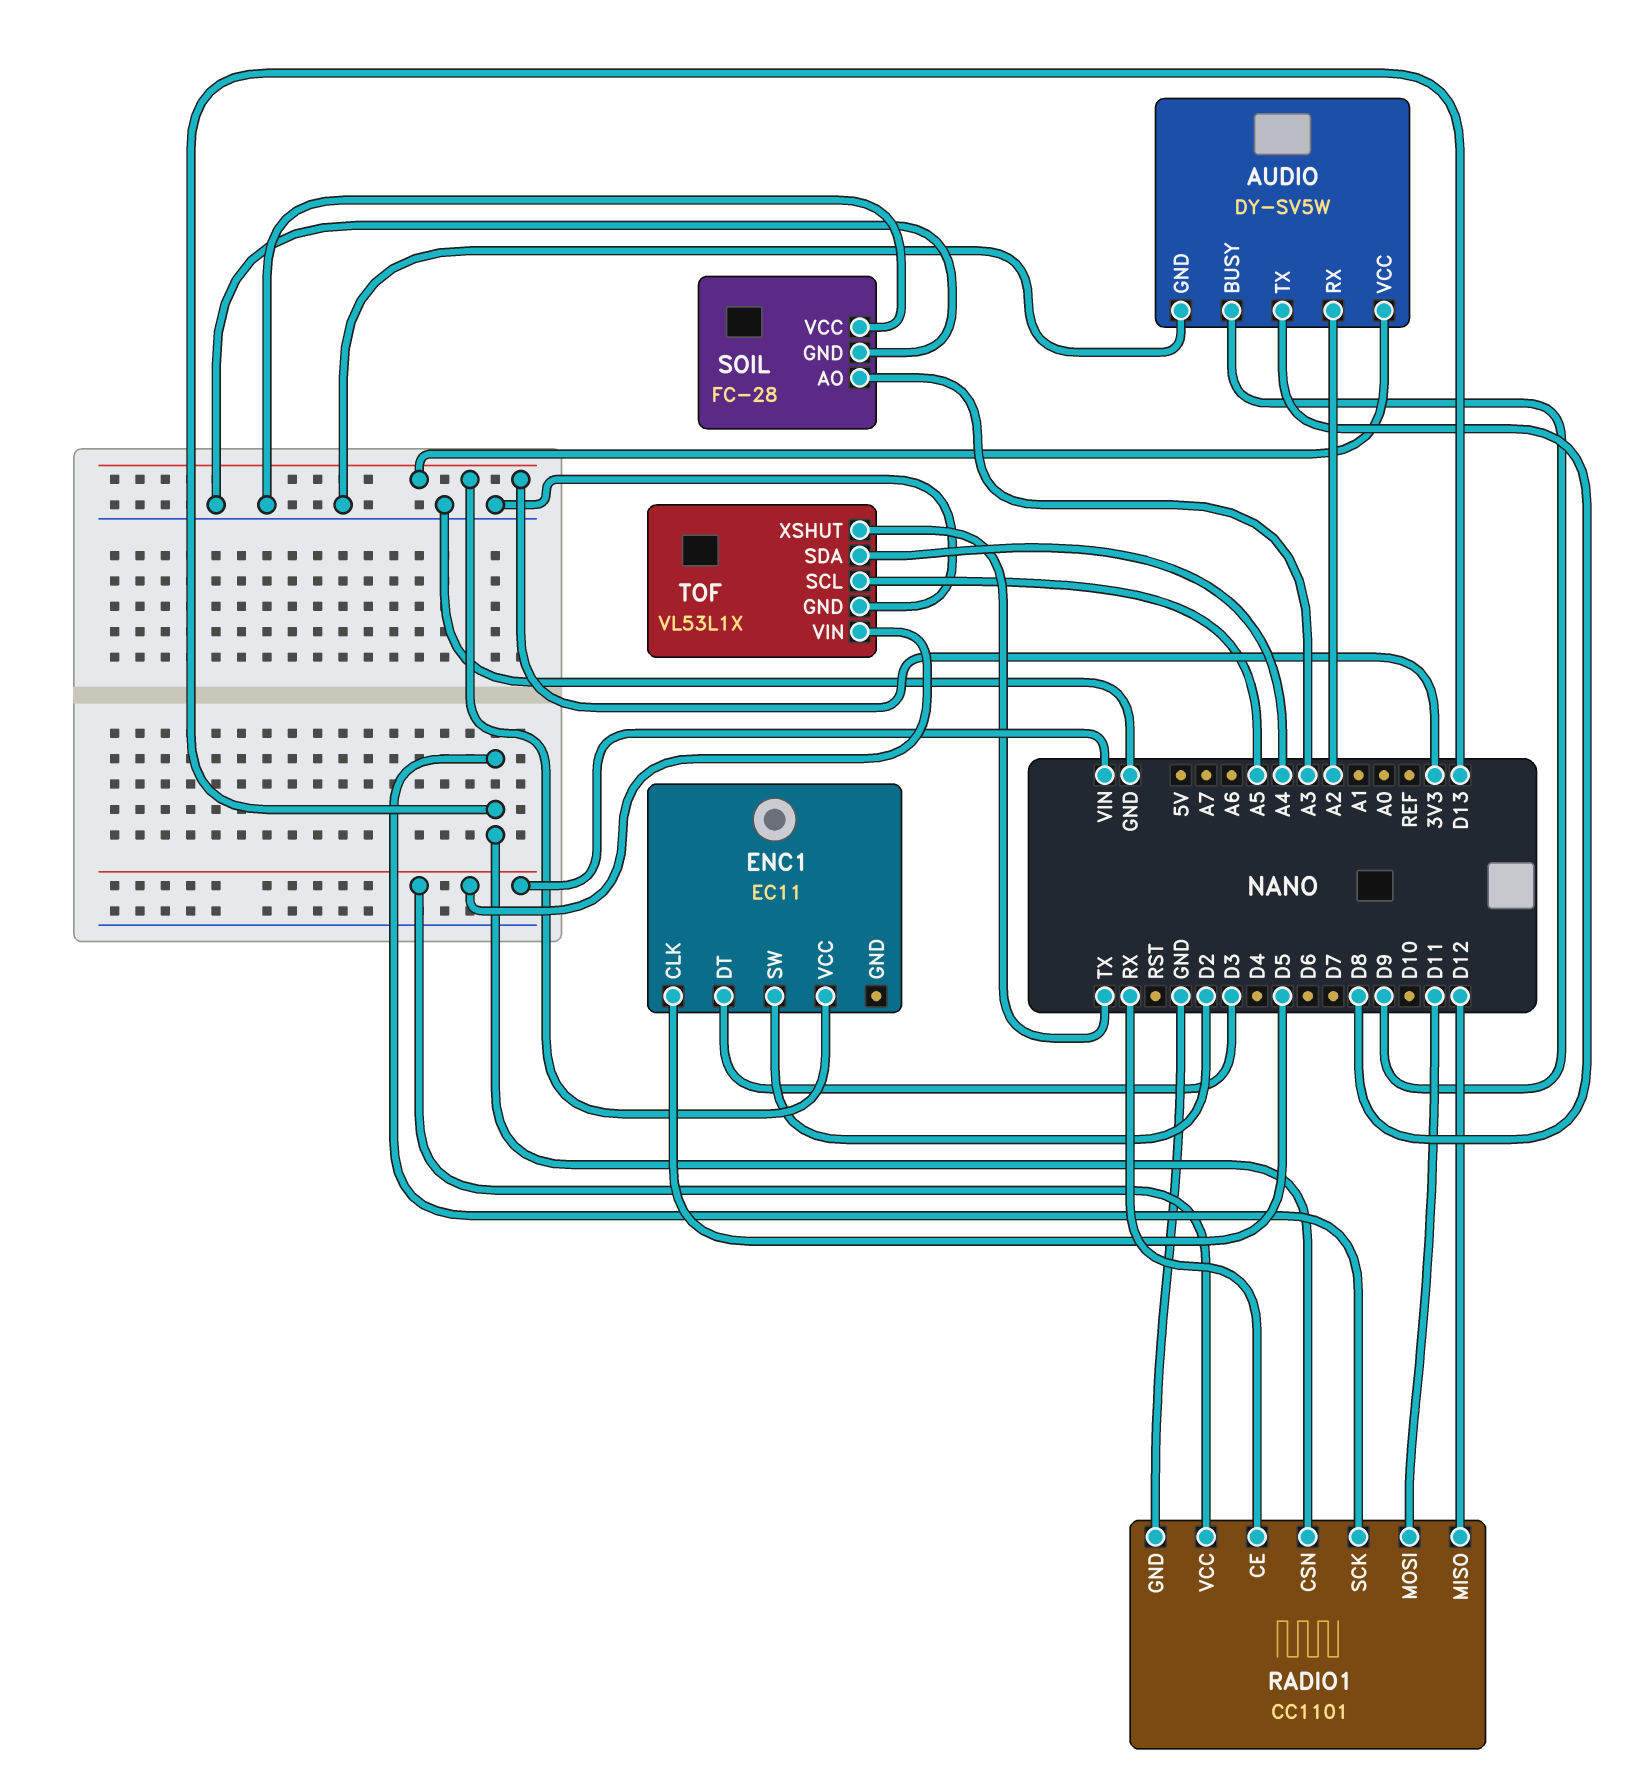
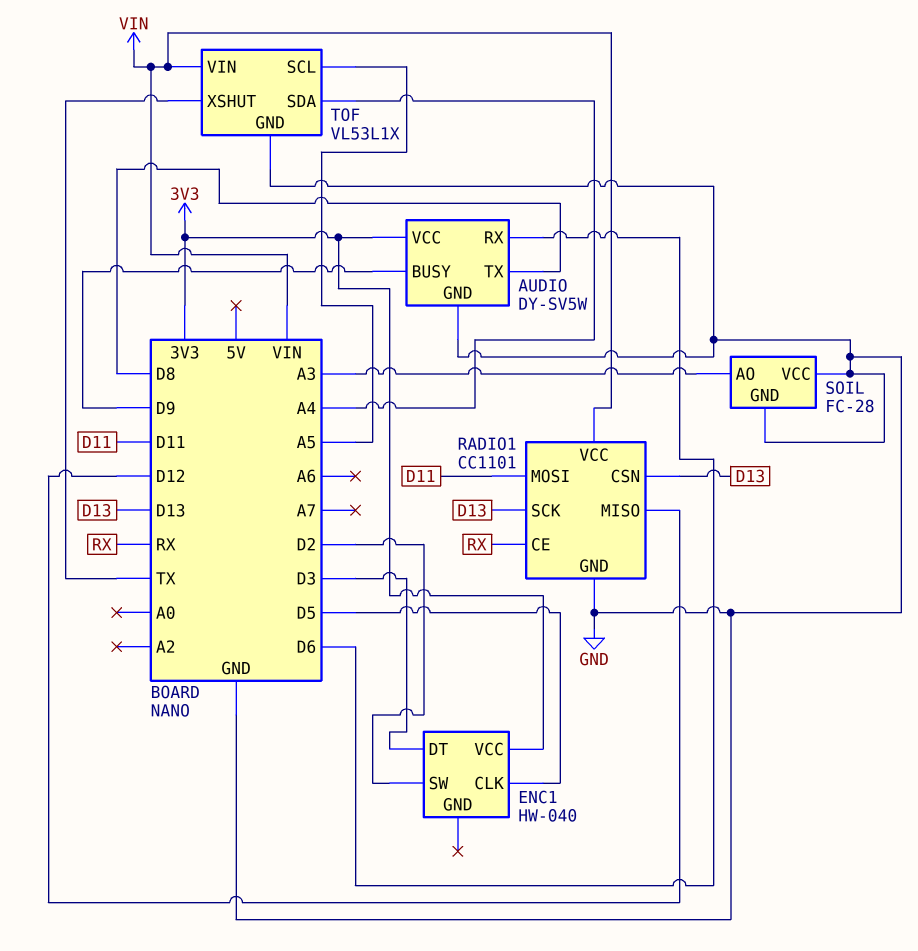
AUDIO pin RX: A2 -> D6
ENC1: EC11 -> HW-040

